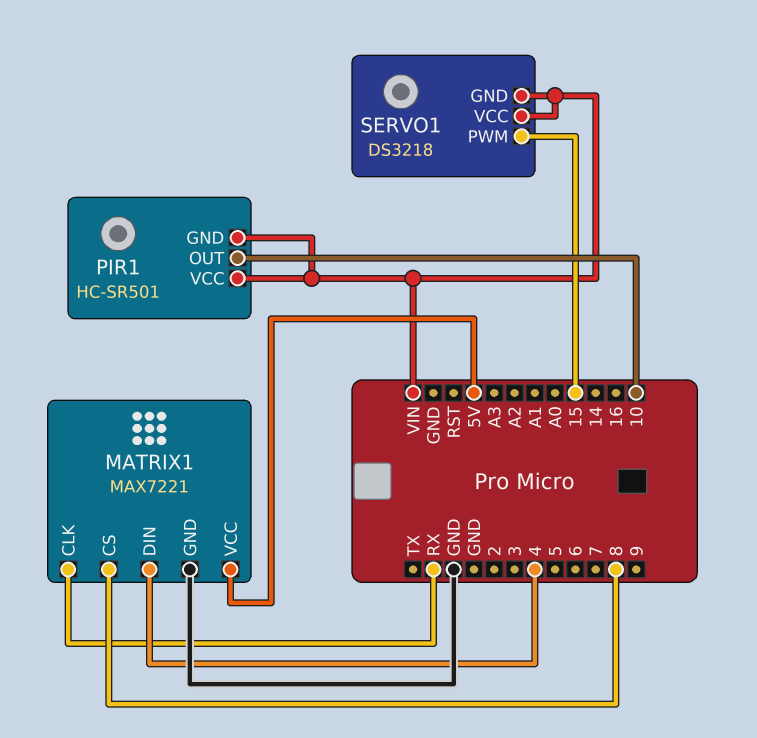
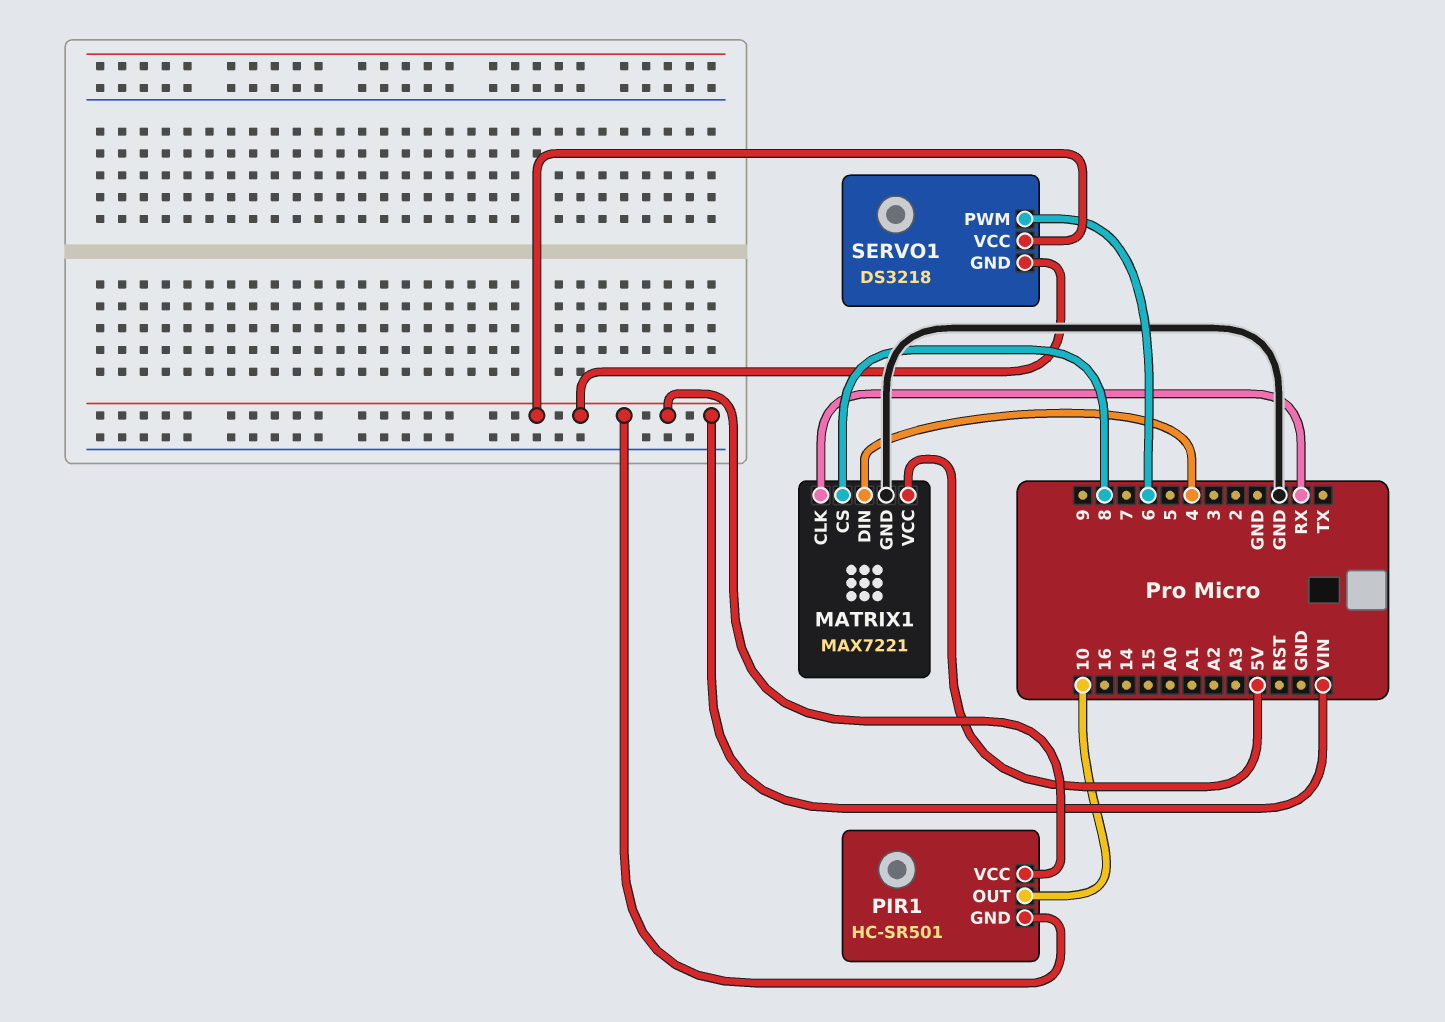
SERVO1 pin PWM: 15 -> 6

